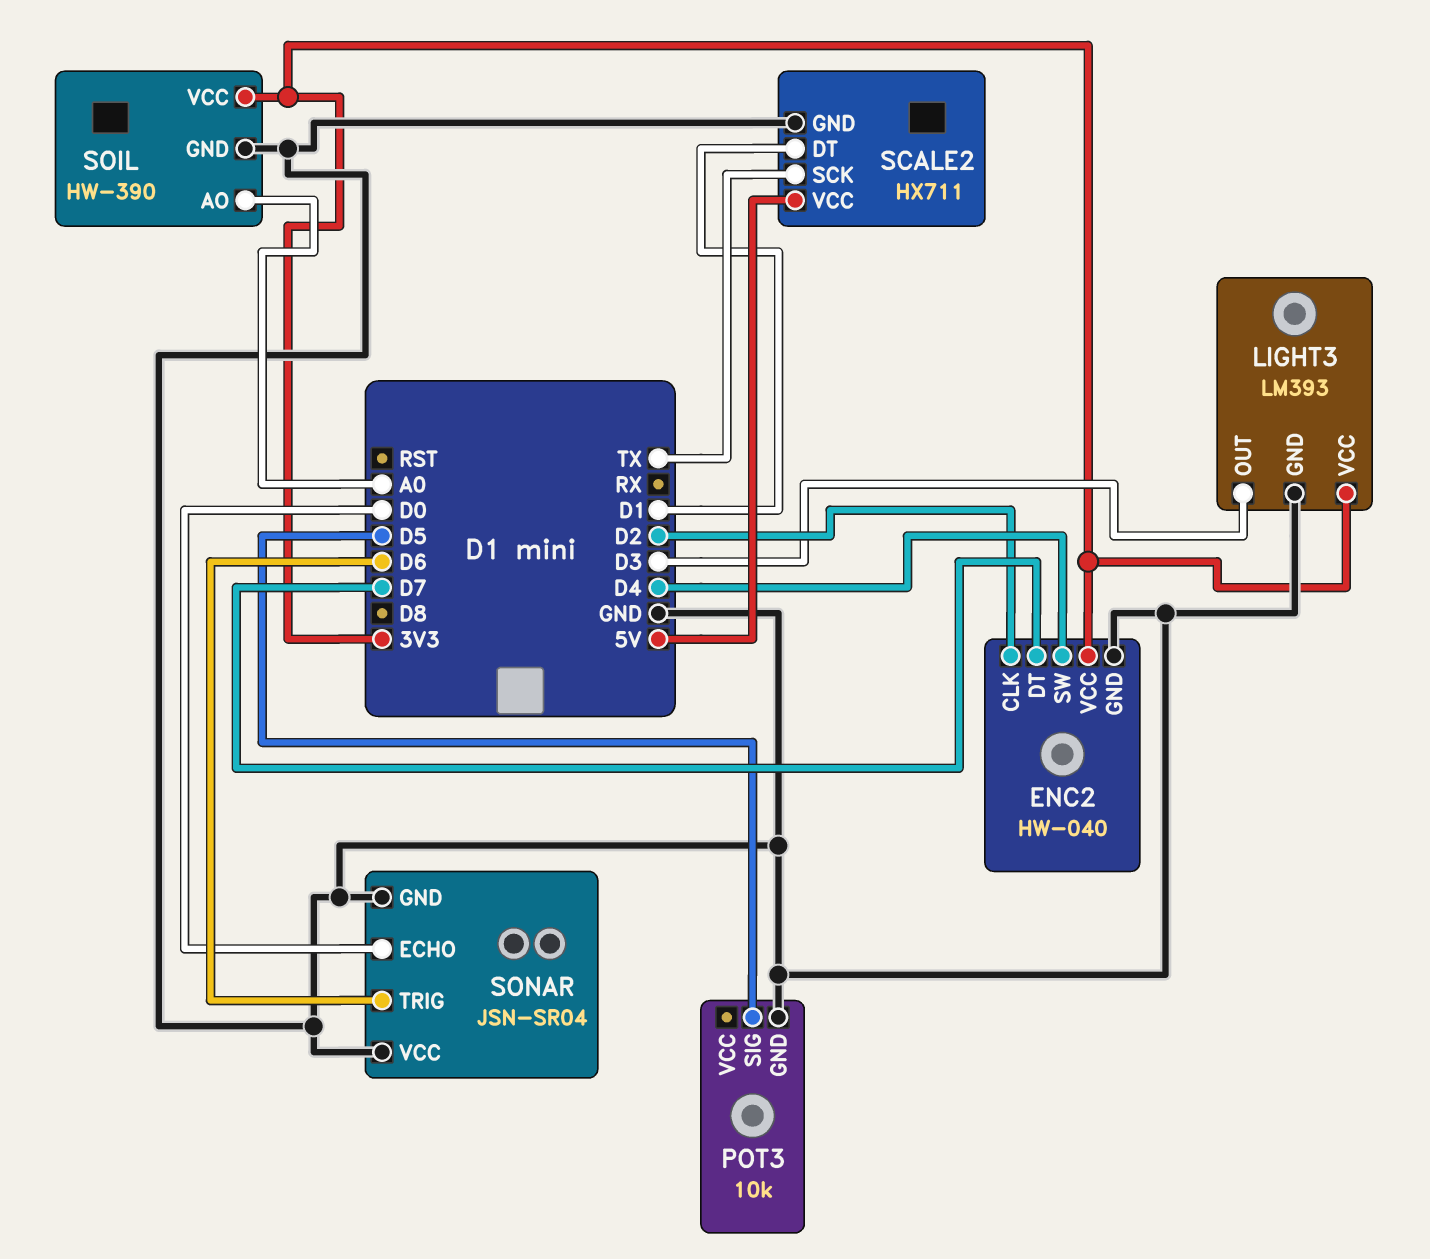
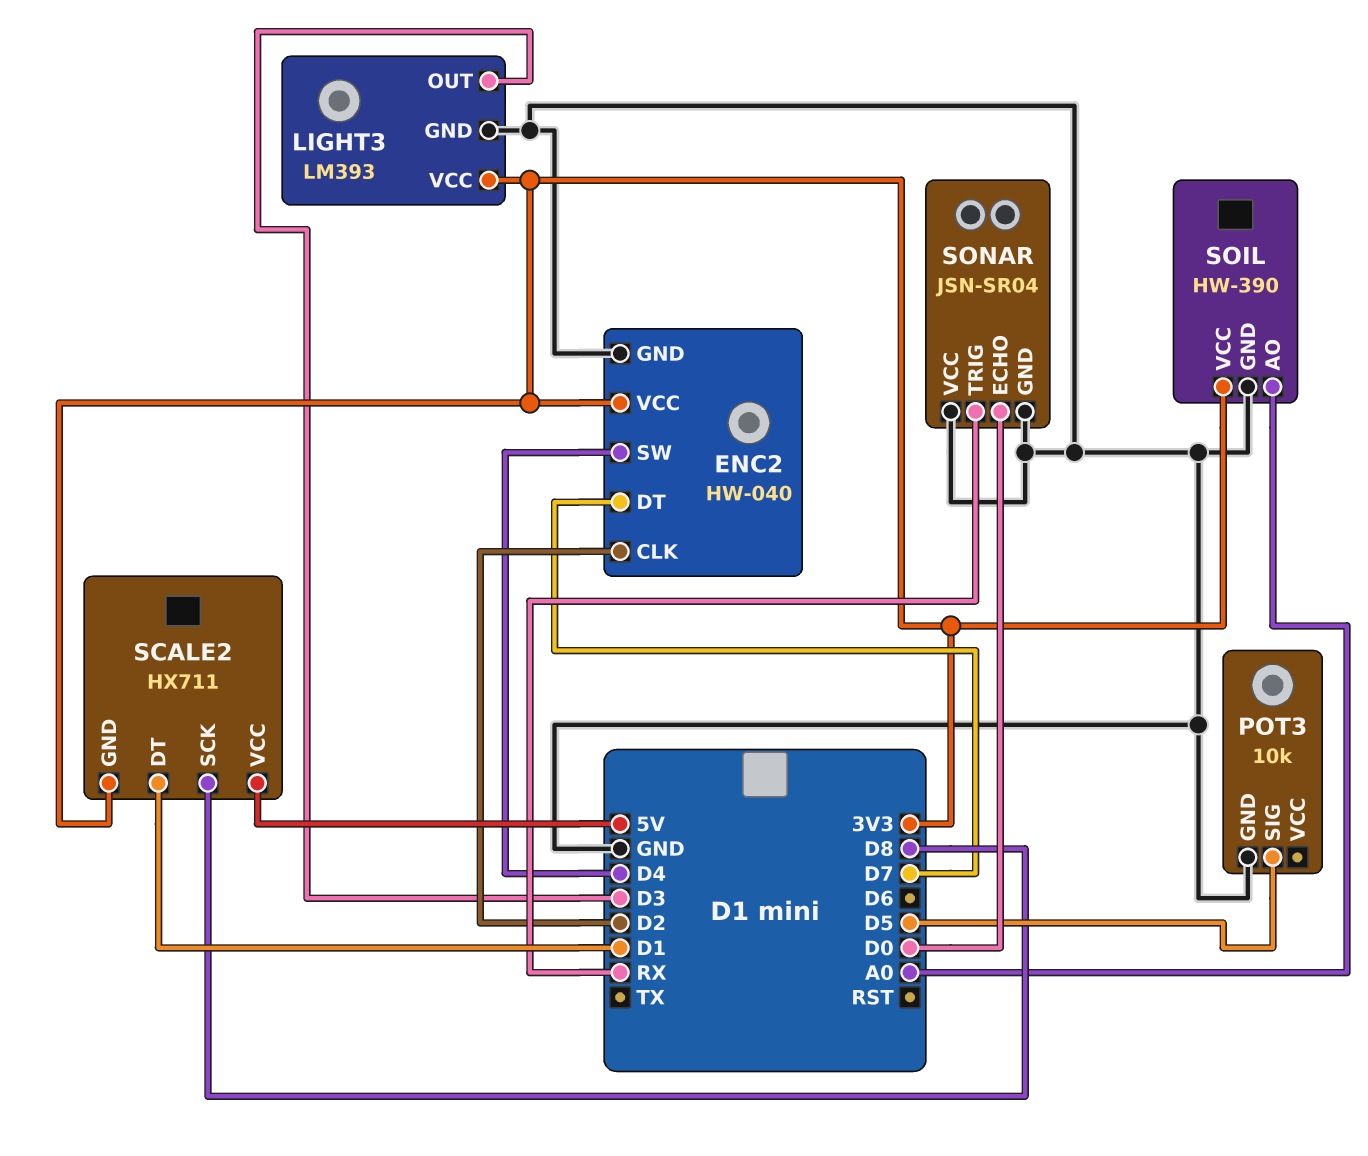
SCALE2 pin GND: GND -> 3V3
SCALE2 pin SCK: TX -> D8
SONAR pin TRIG: D6 -> RX

